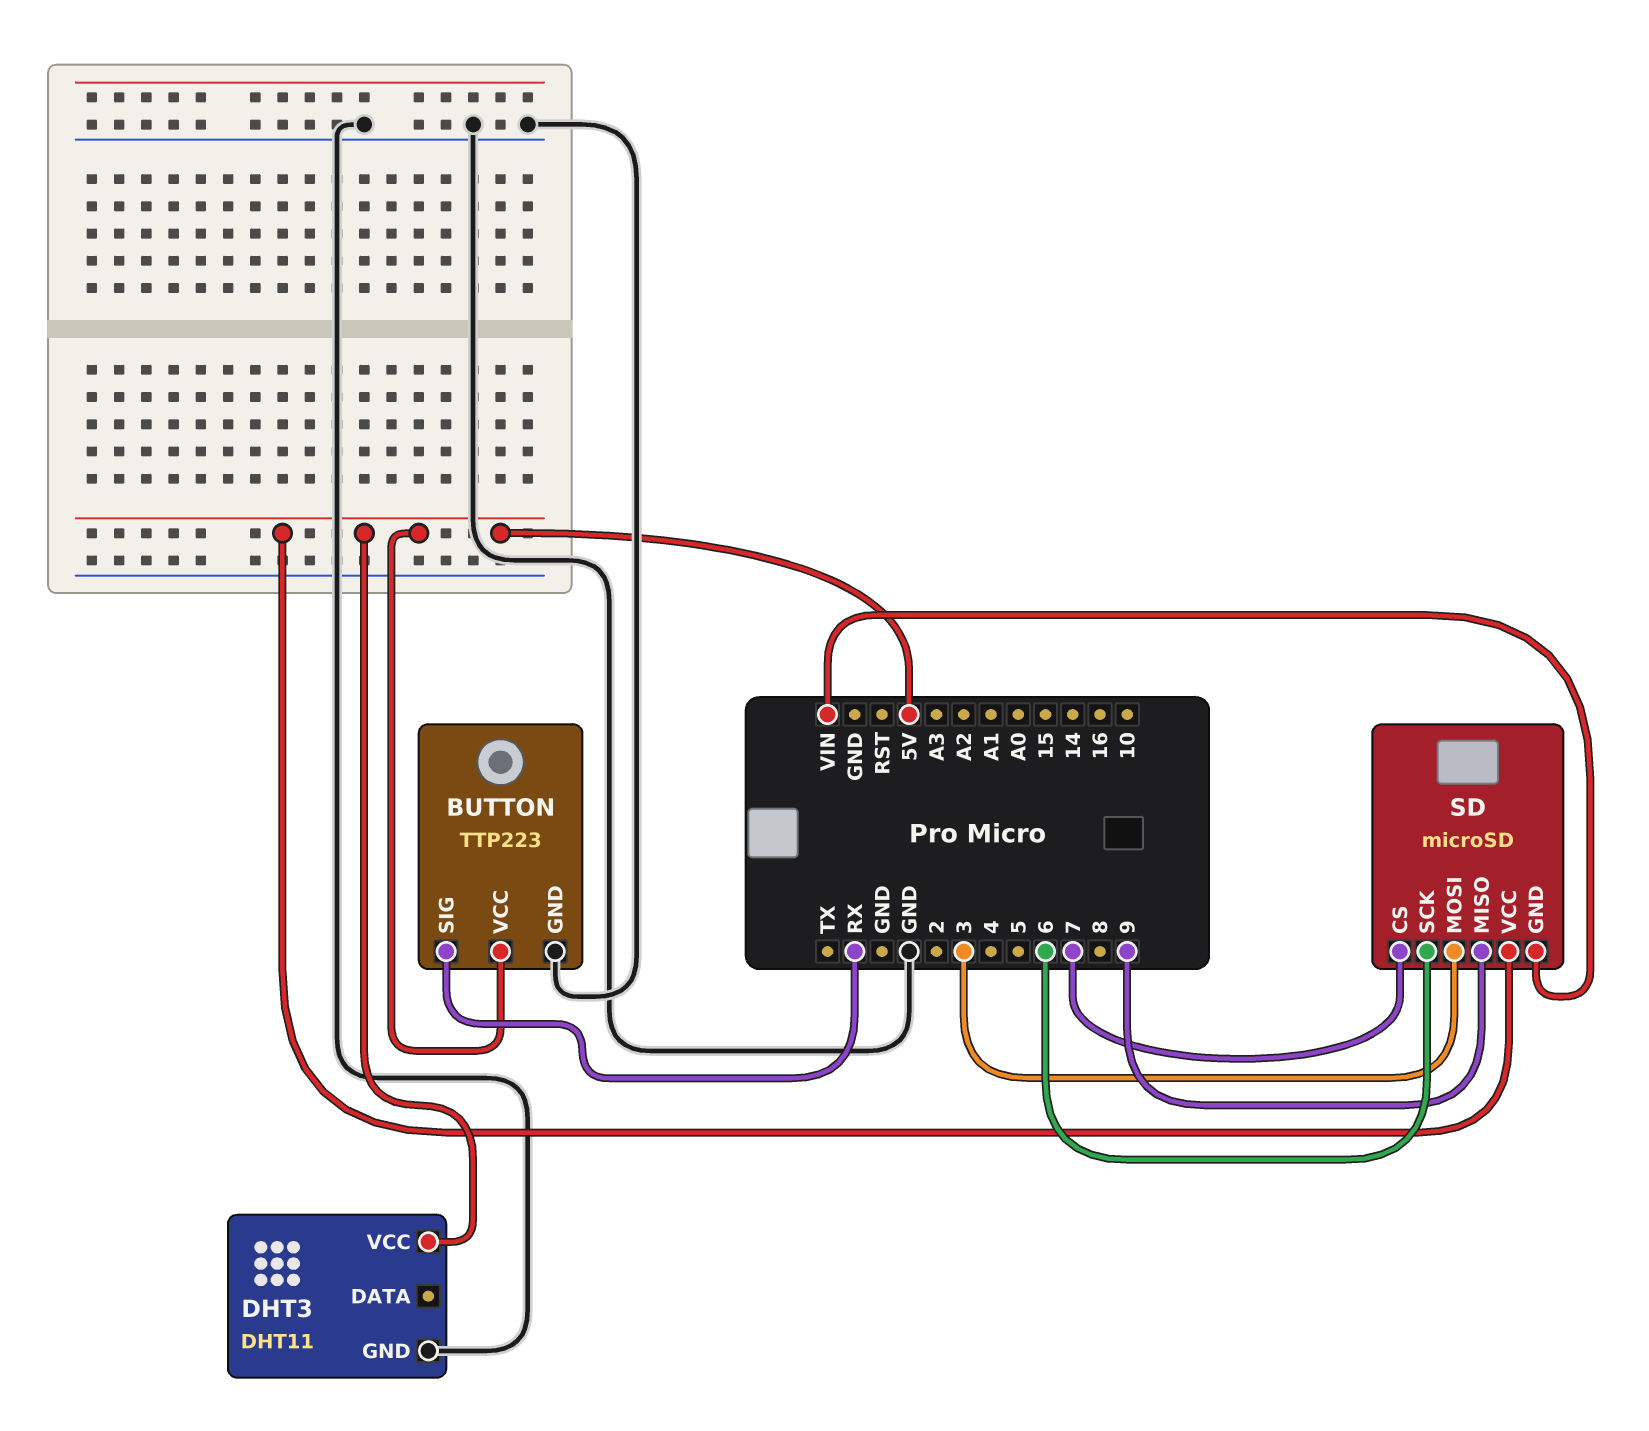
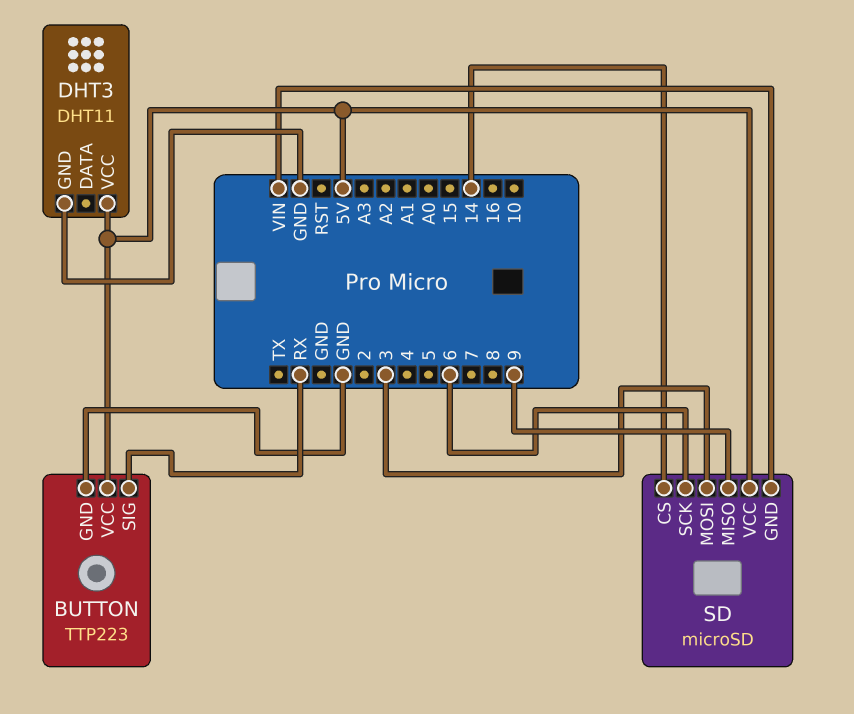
SD pin CS: 7 -> 14

